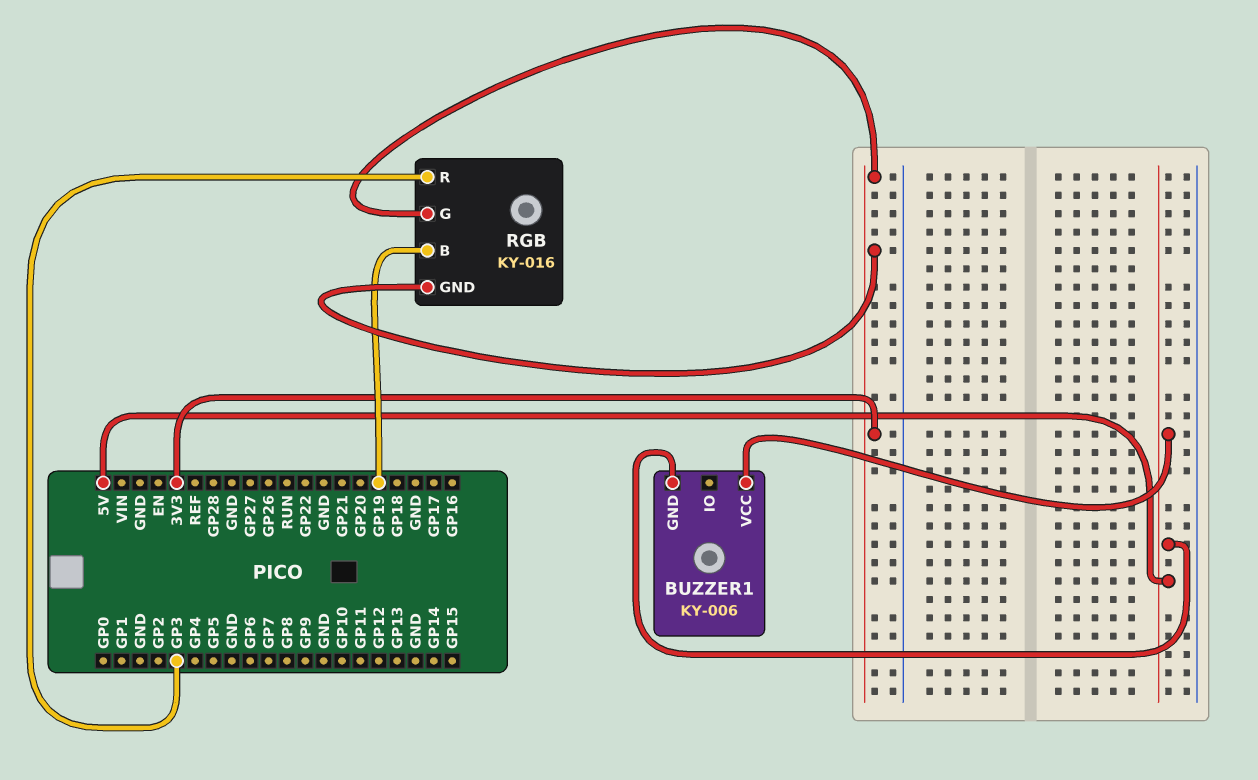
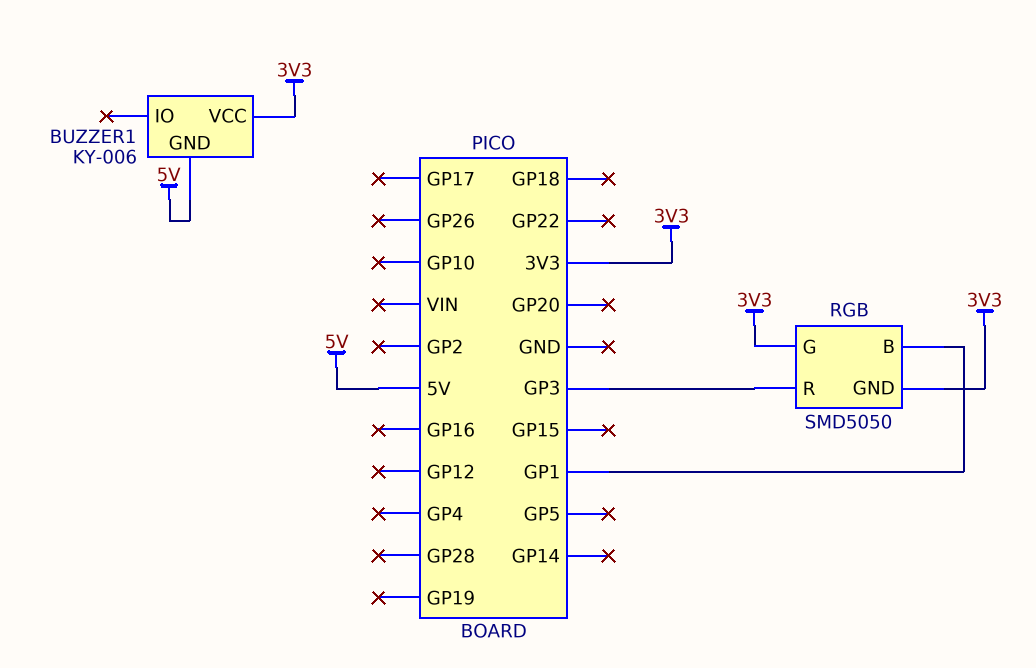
BUZZER1 pin VCC: 5V -> 3V3
RGB: KY-016 -> SMD5050
RGB pin B: GP19 -> GP1

